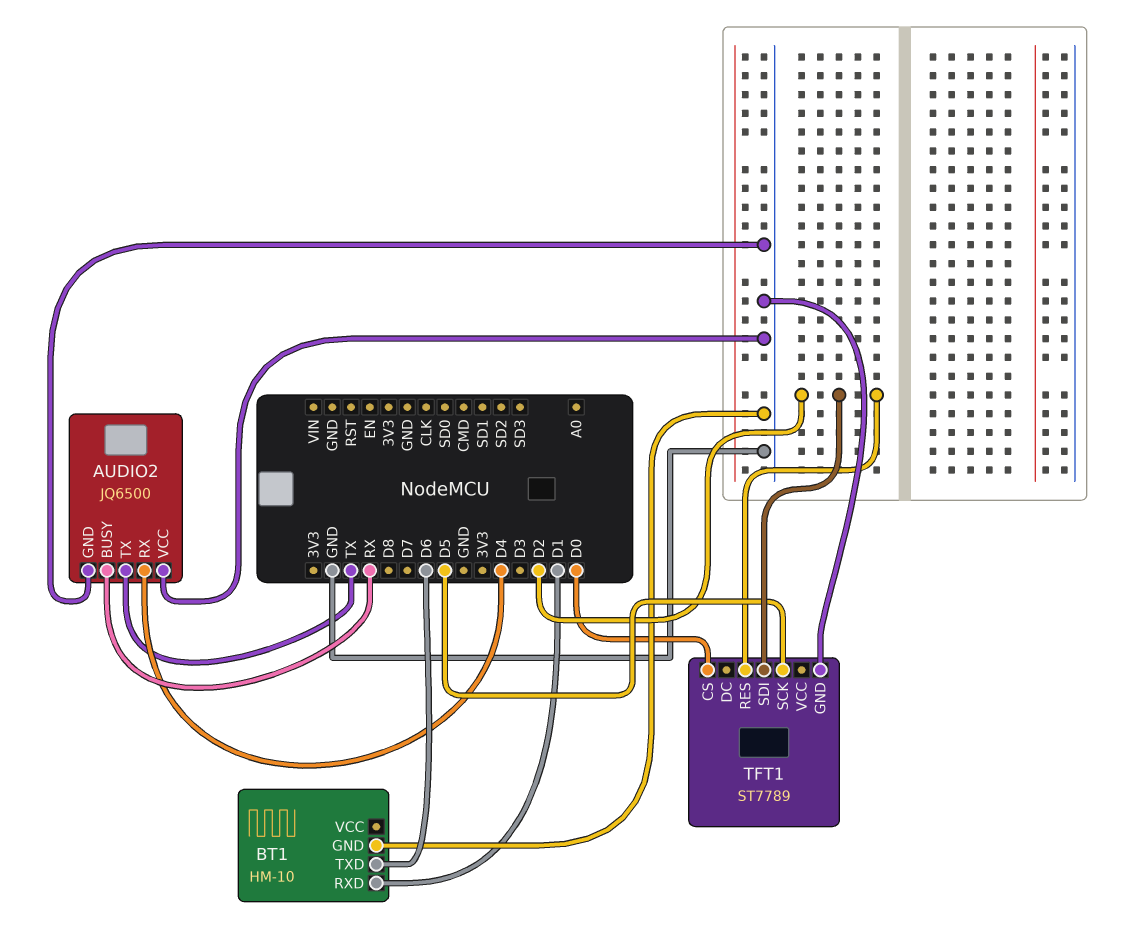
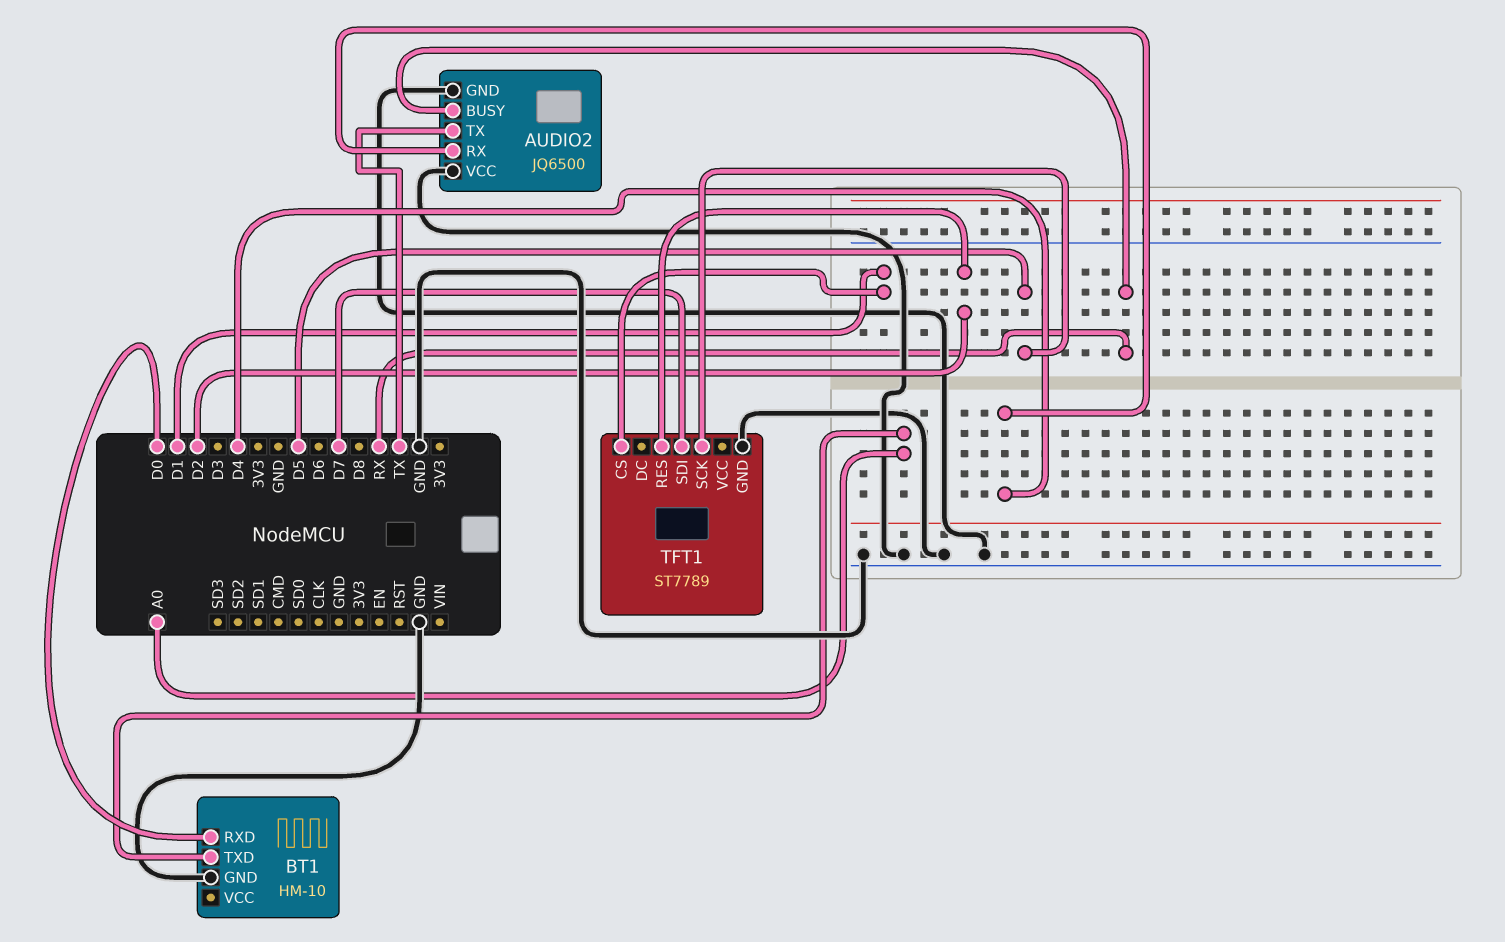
BT1 pin RXD: D1 -> D0
BT1 pin TXD: D6 -> A0
TFT1 pin CS: D0 -> D1
TFT1 pin SDI: D2 -> D7

